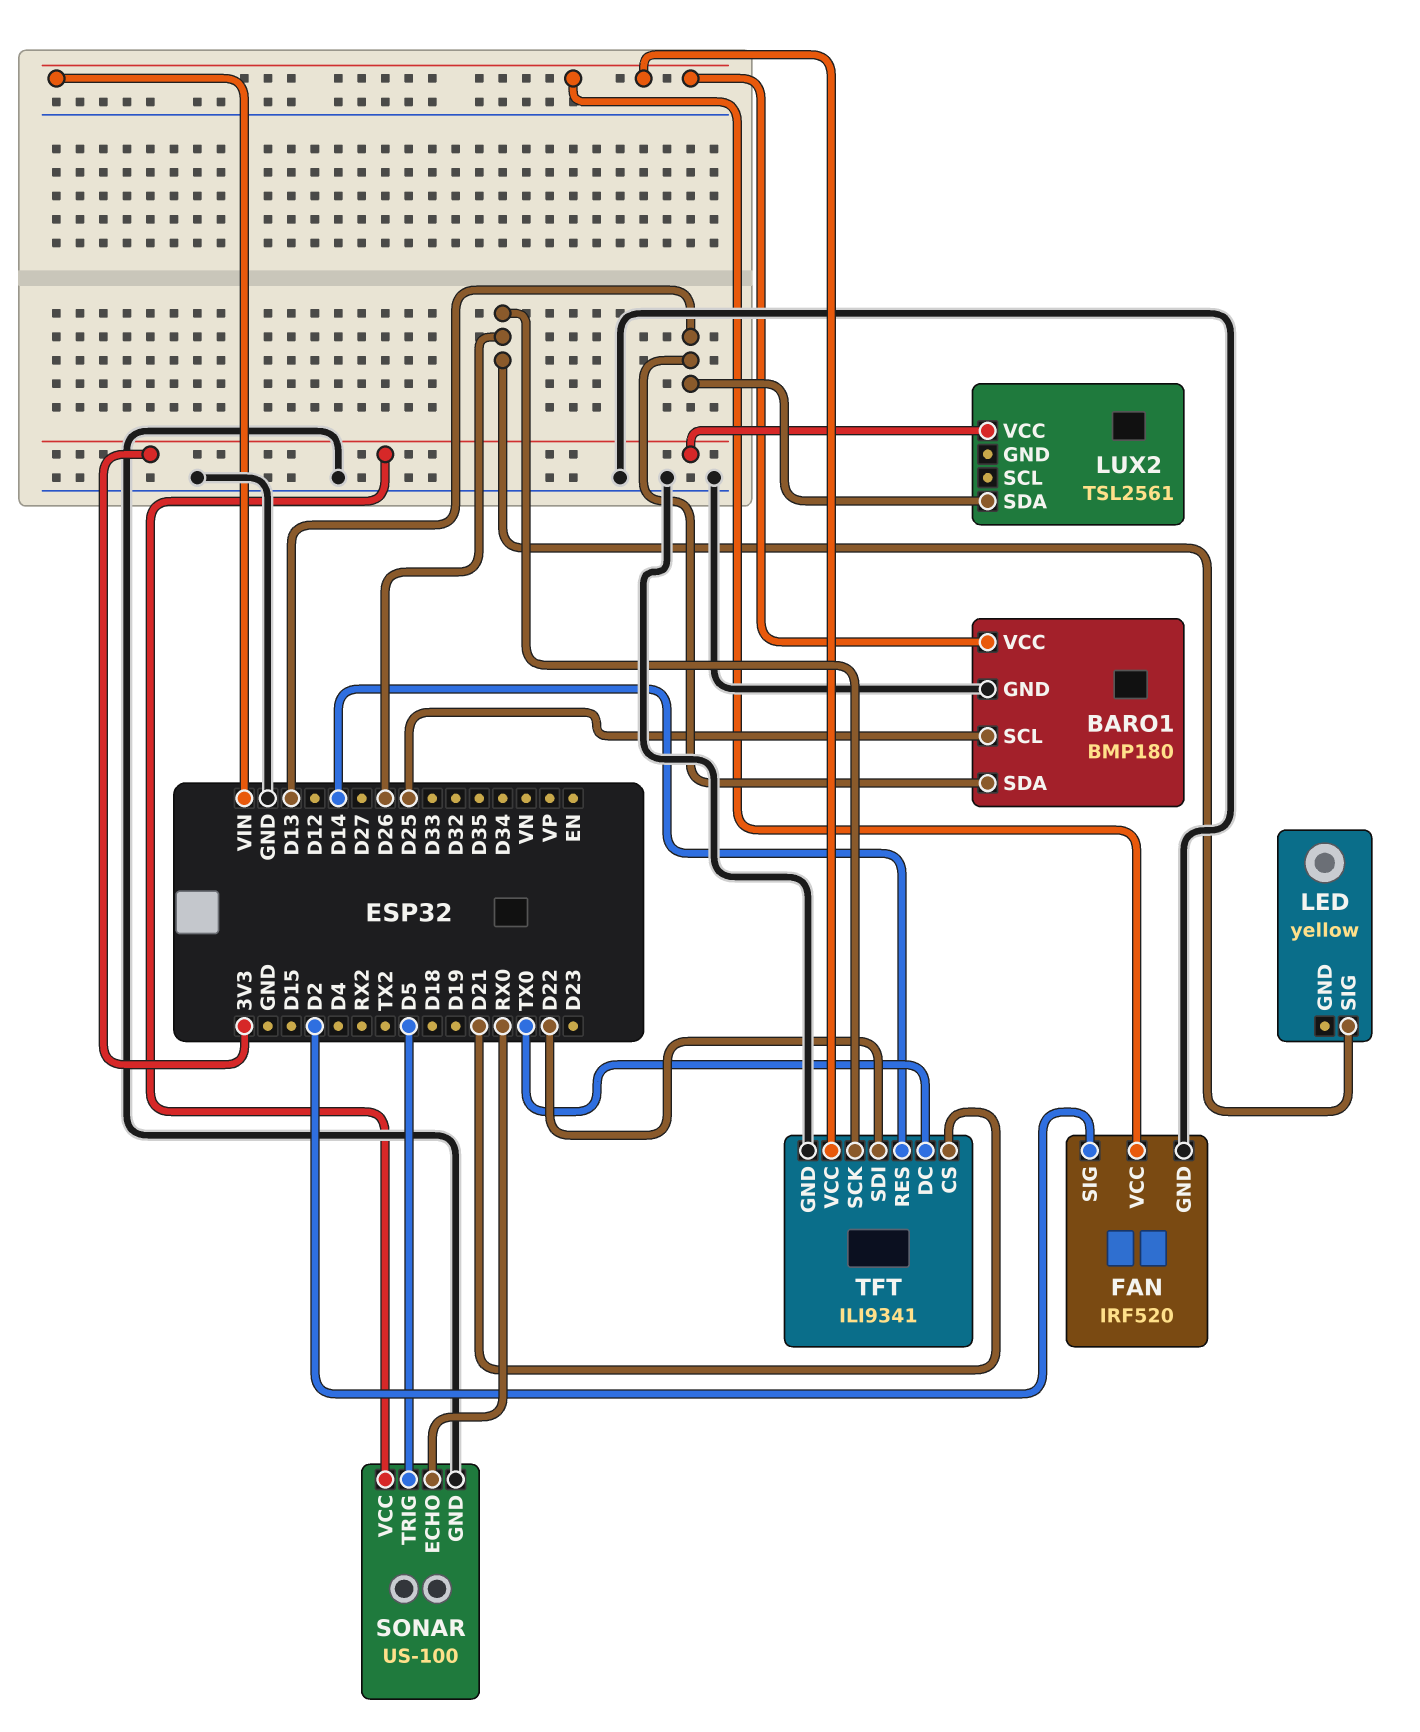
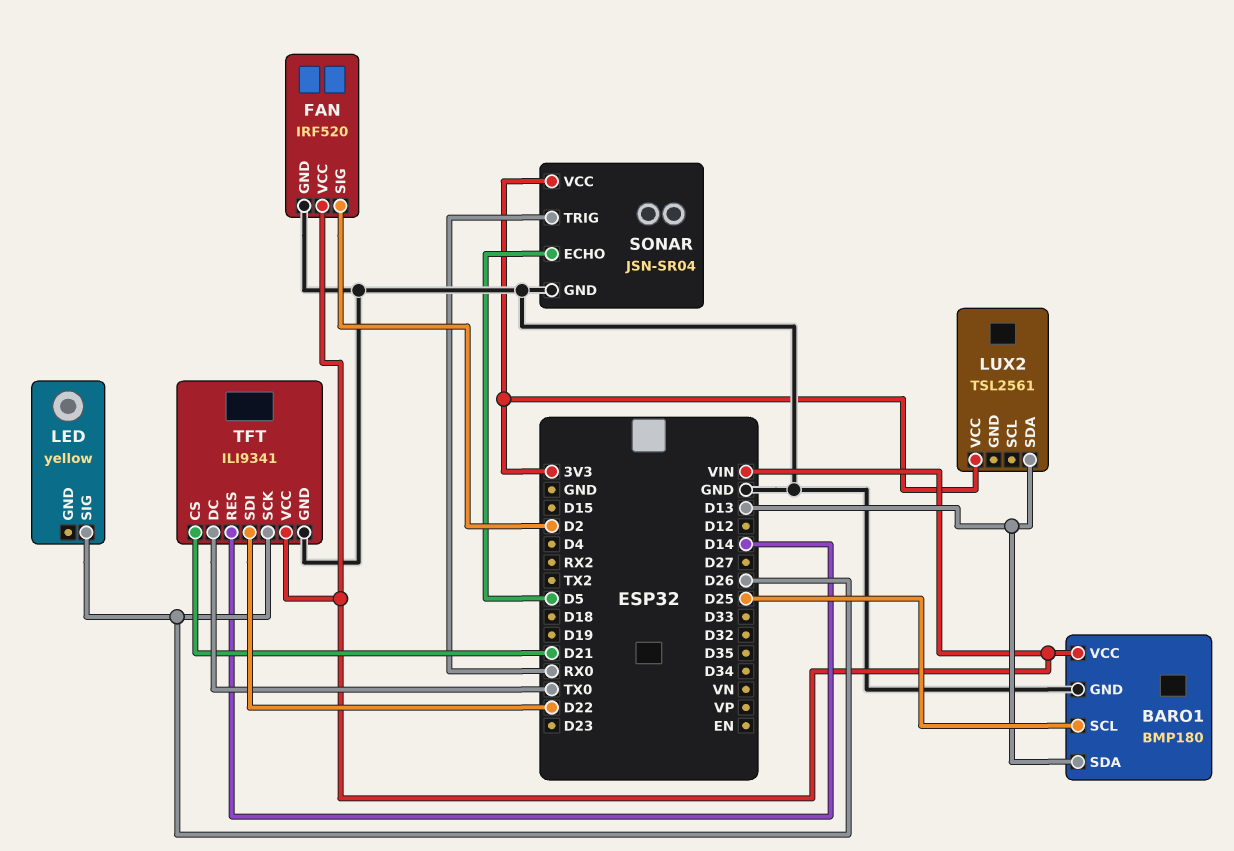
SONAR: US-100 -> JSN-SR04
SONAR pin ECHO: RX0 -> D5
SONAR pin TRIG: D5 -> RX0

